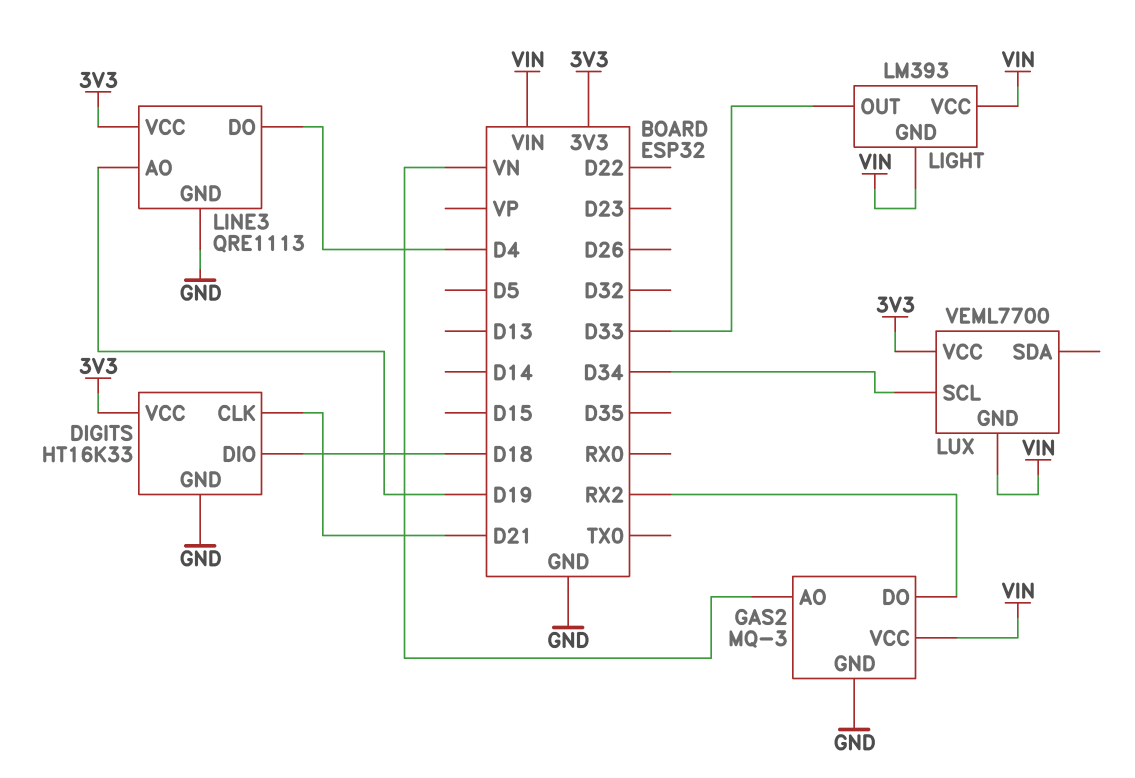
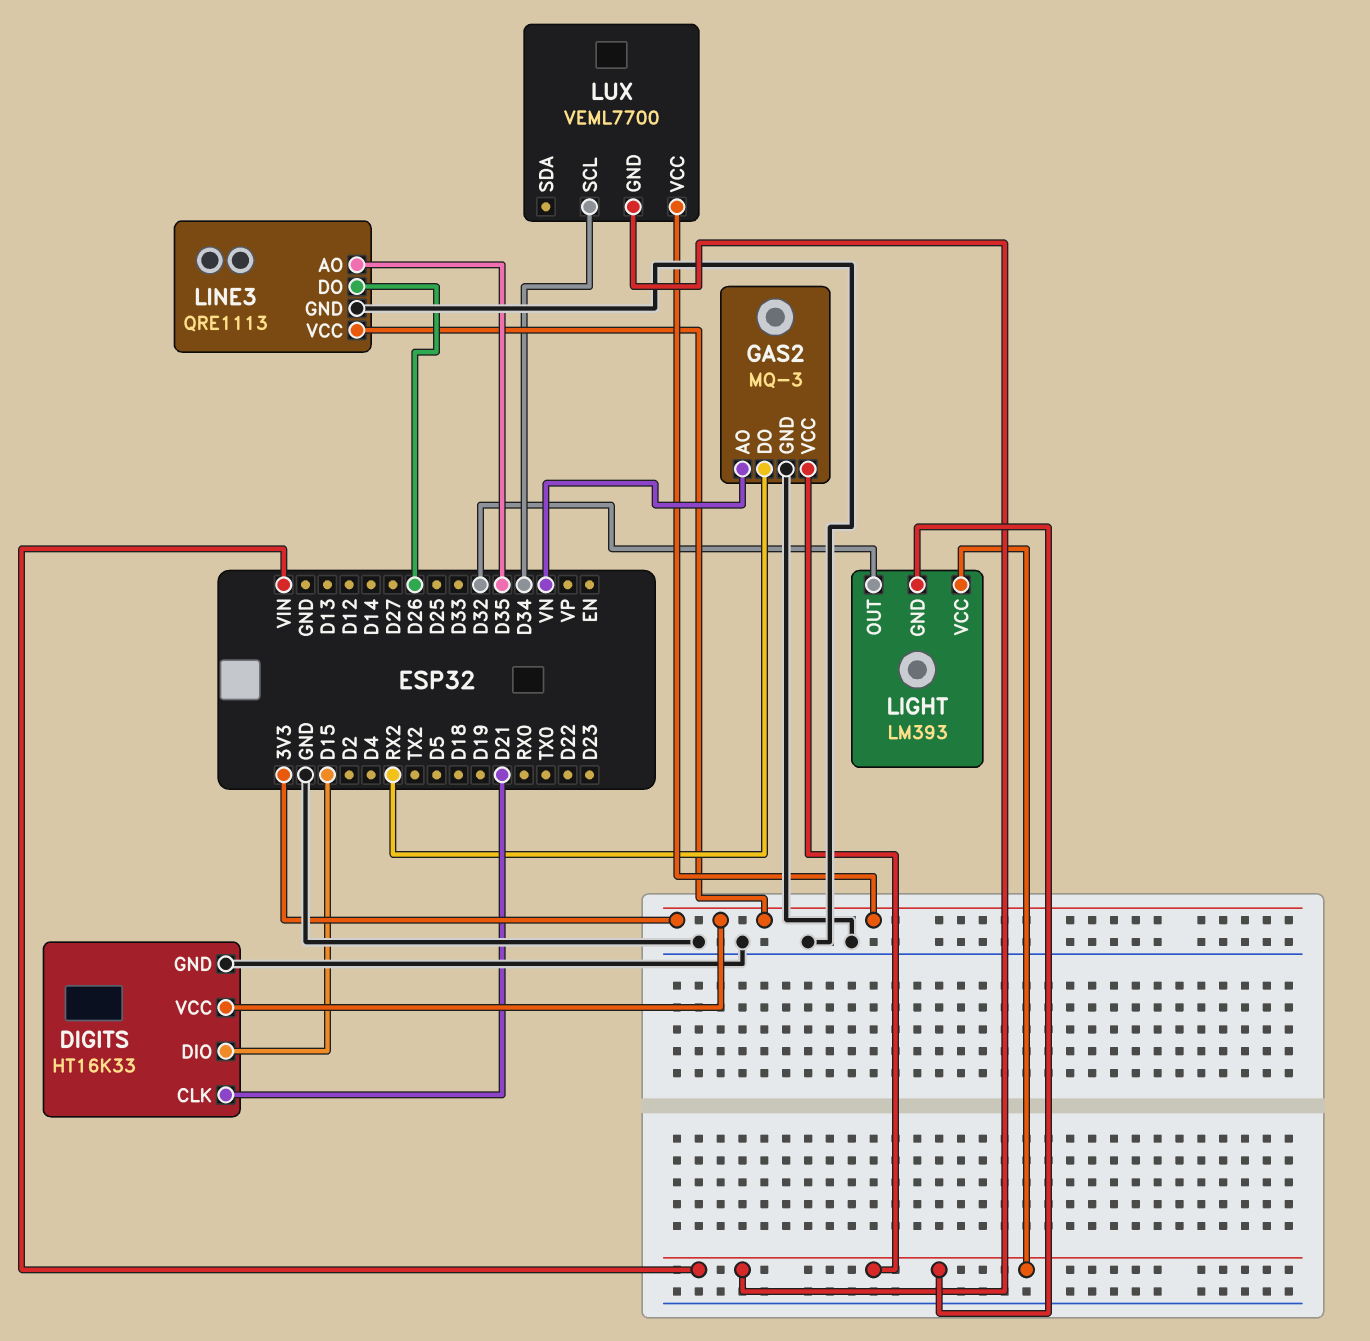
DIGITS pin DIO: D18 -> D15
LIGHT pin OUT: D33 -> D32
LINE3 pin AO: D19 -> D35
LINE3 pin DO: D4 -> D26

